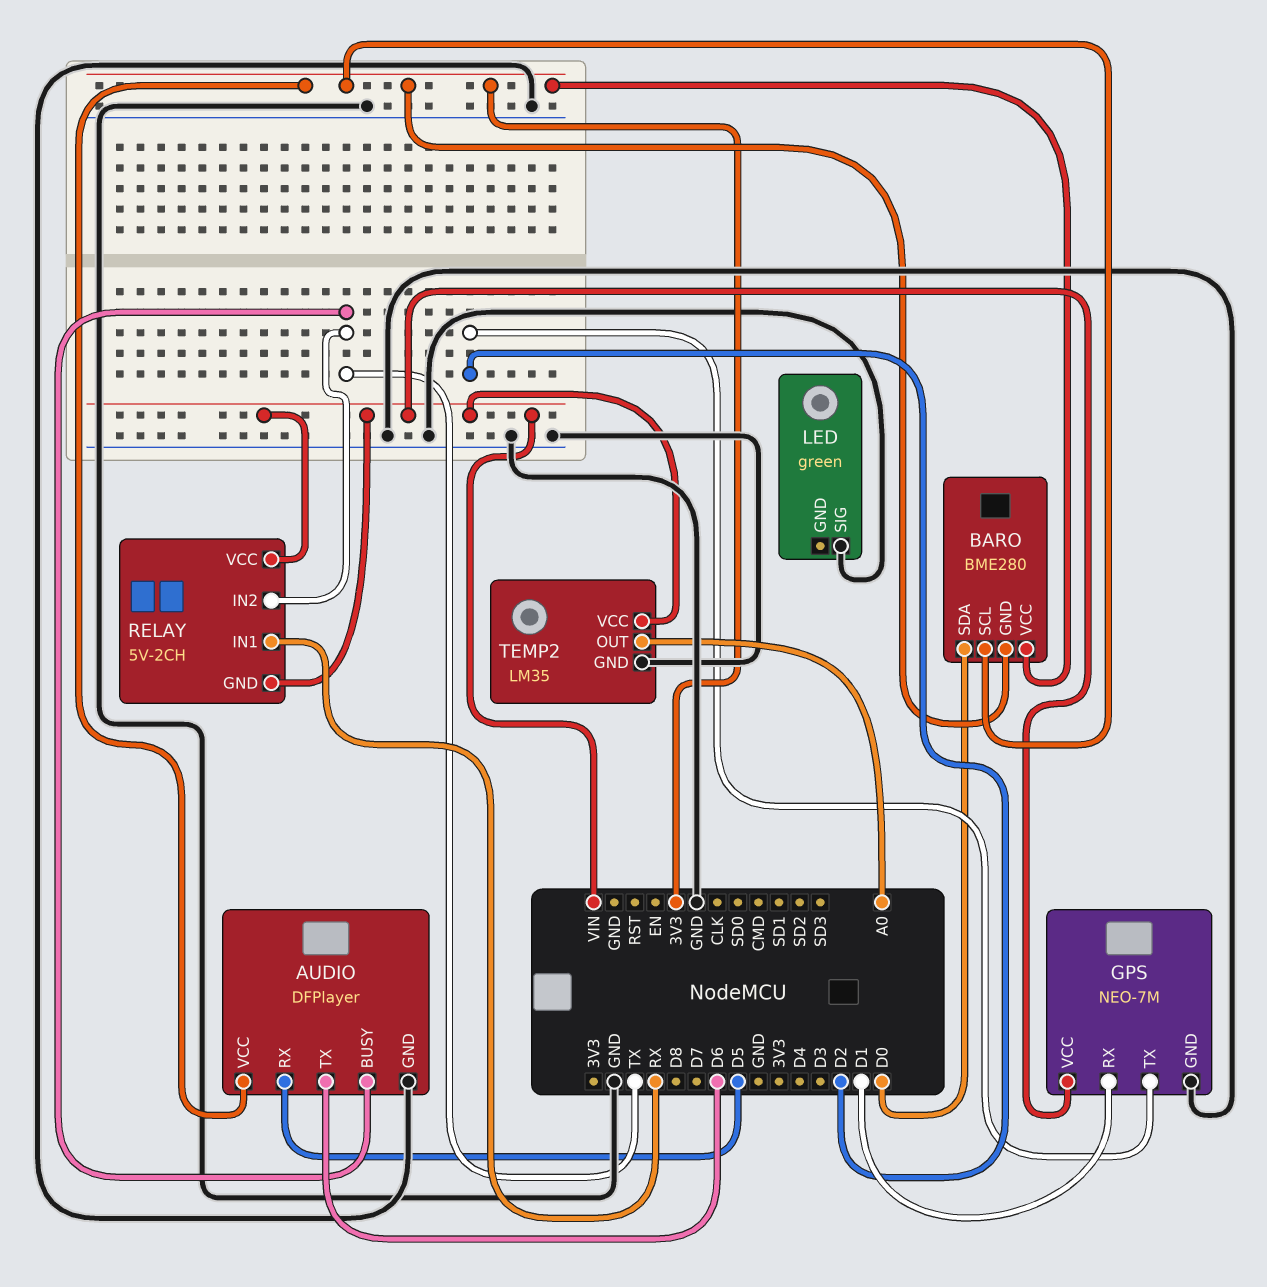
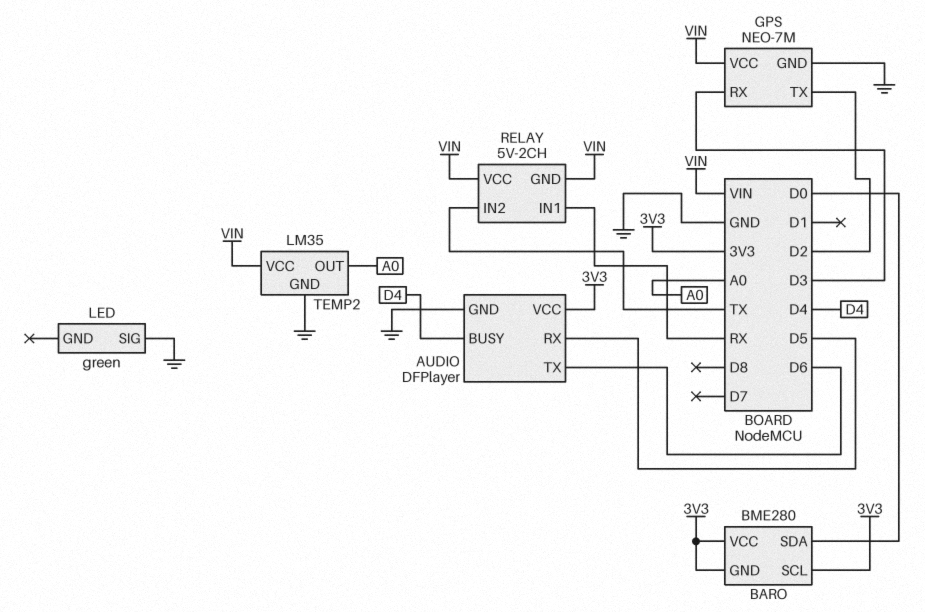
AUDIO pin BUSY: TX -> D4
GPS pin RX: D1 -> D3

